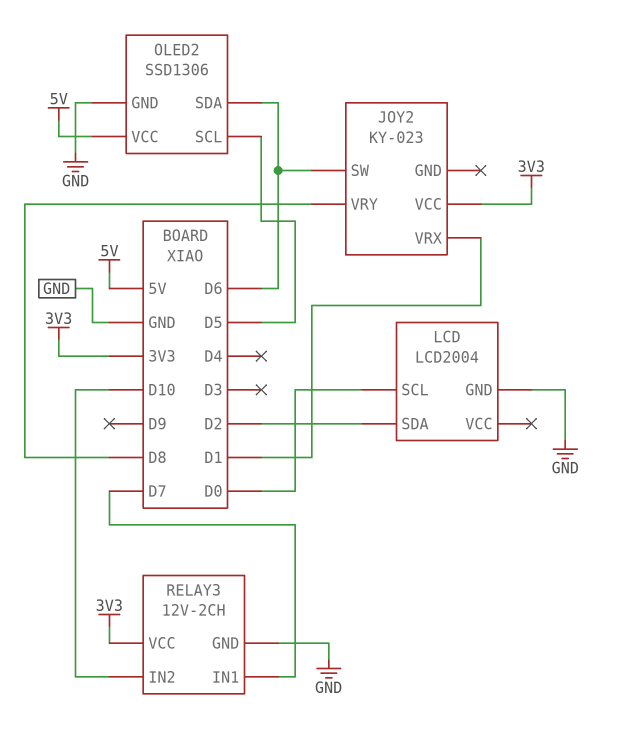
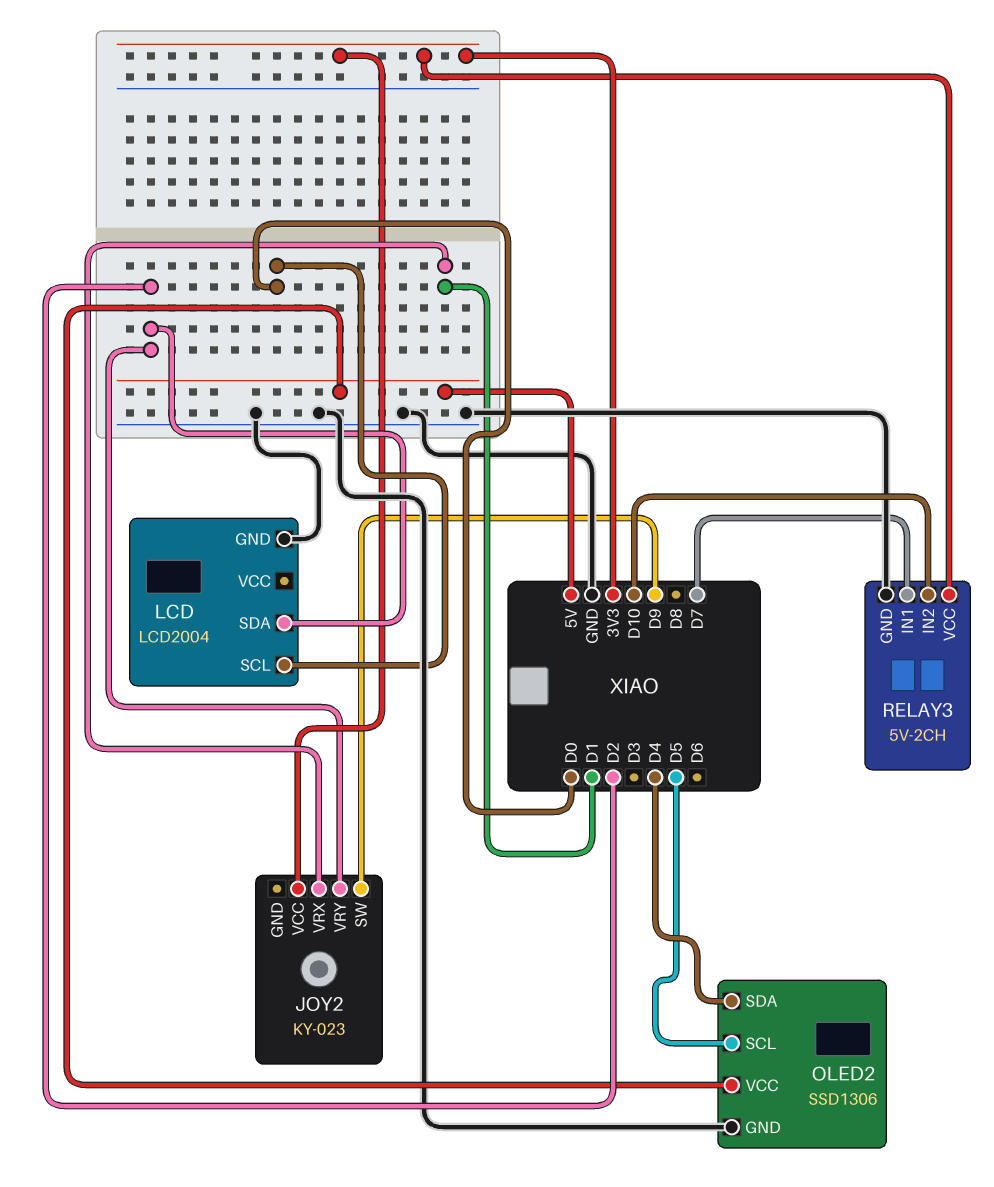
JOY2 pin SW: D6 -> D9
JOY2 pin VRY: D8 -> D2
OLED2 pin SDA: D6 -> D4
RELAY3: 12V-2CH -> 5V-2CH

